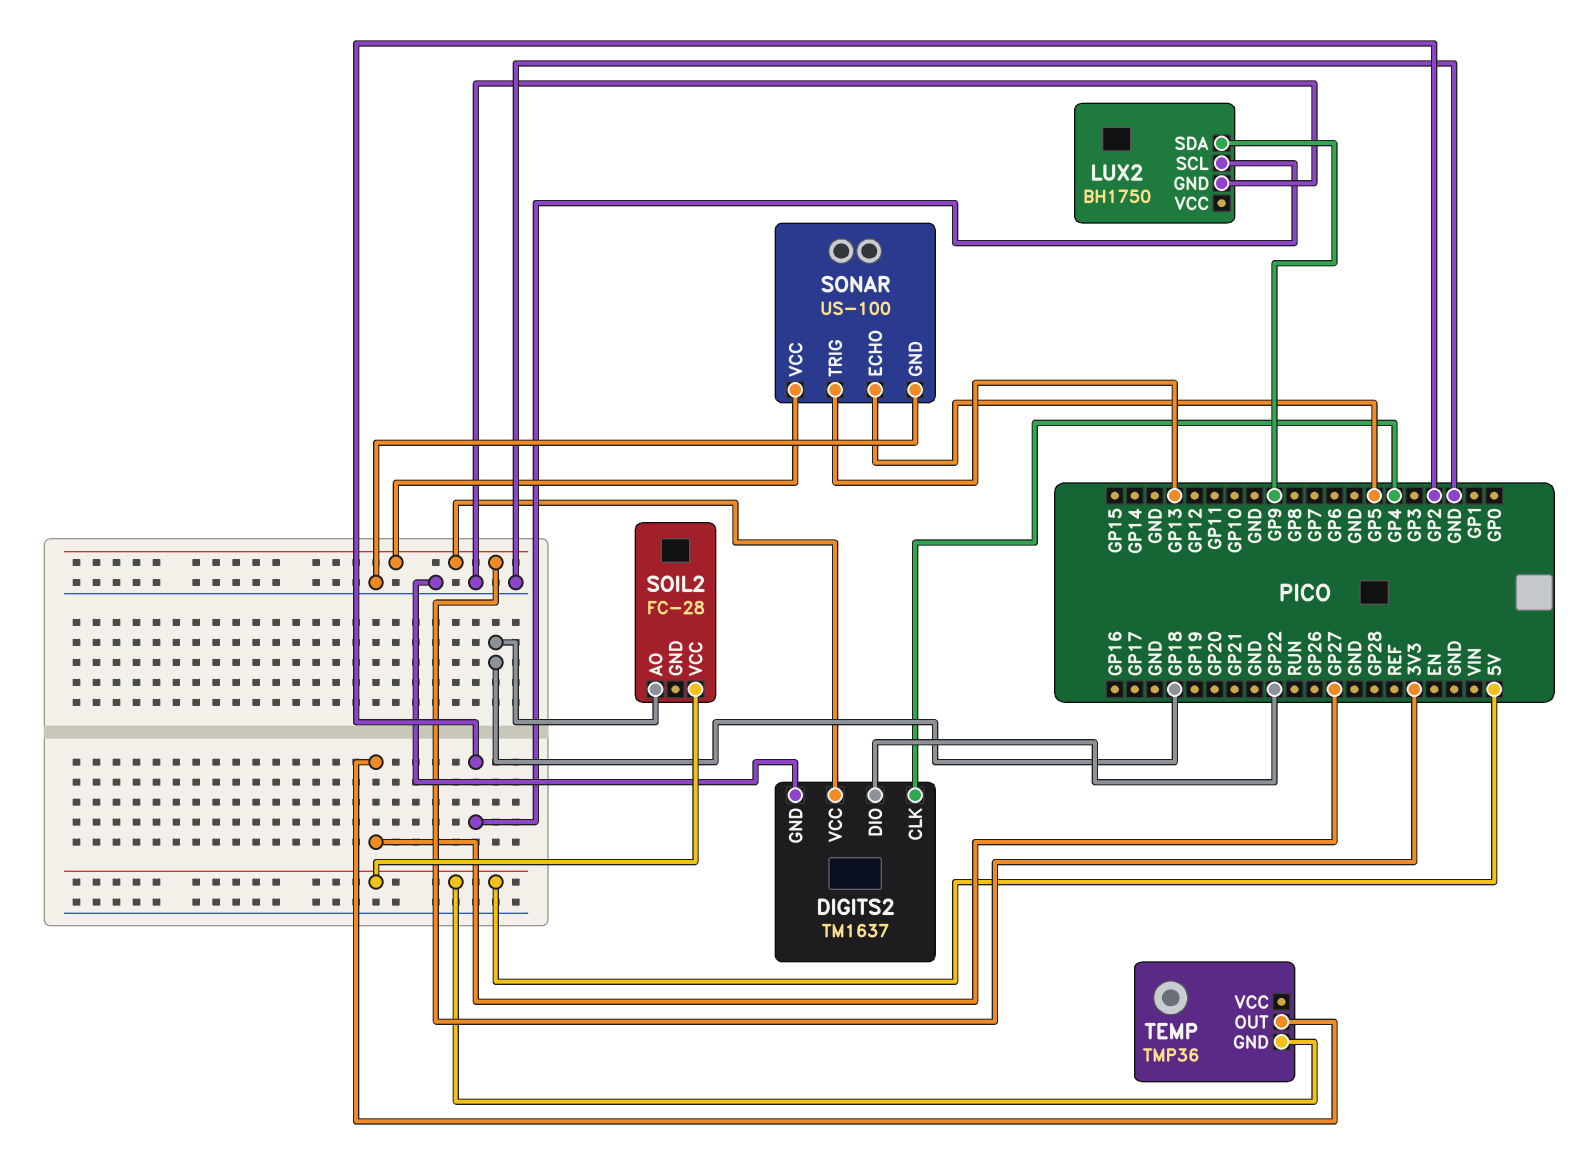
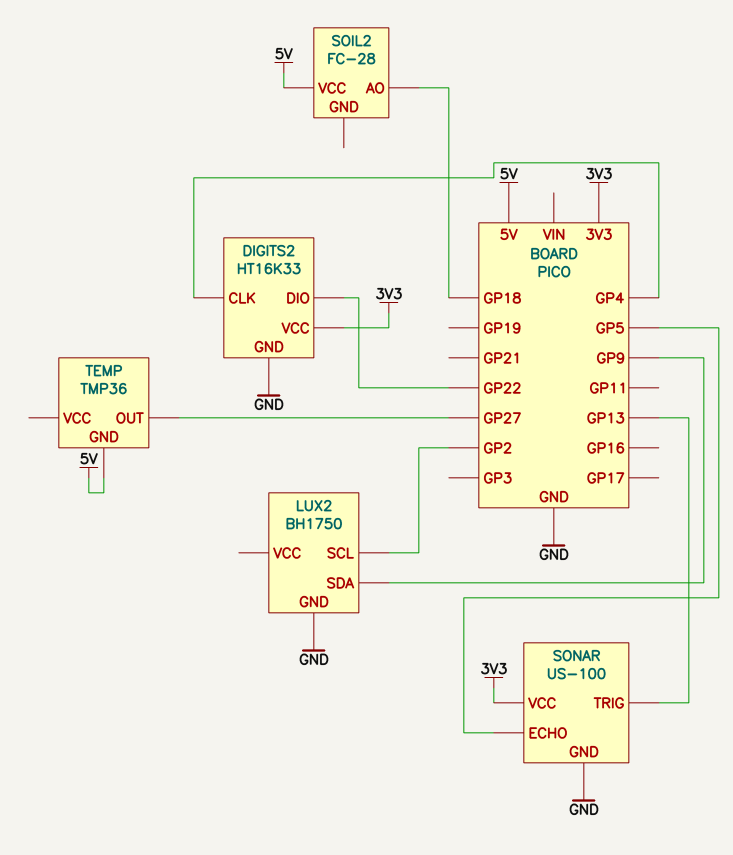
DIGITS2: TM1637 -> HT16K33

